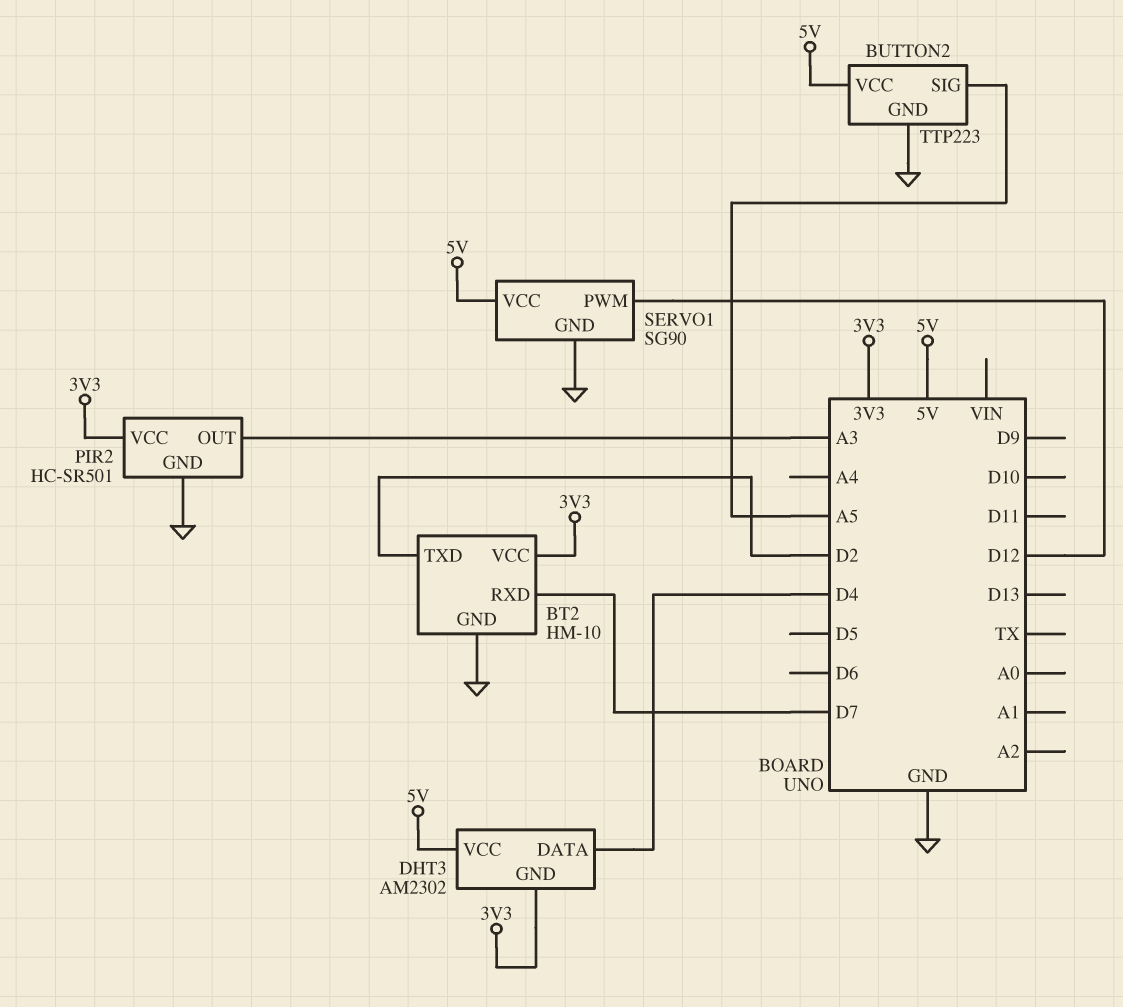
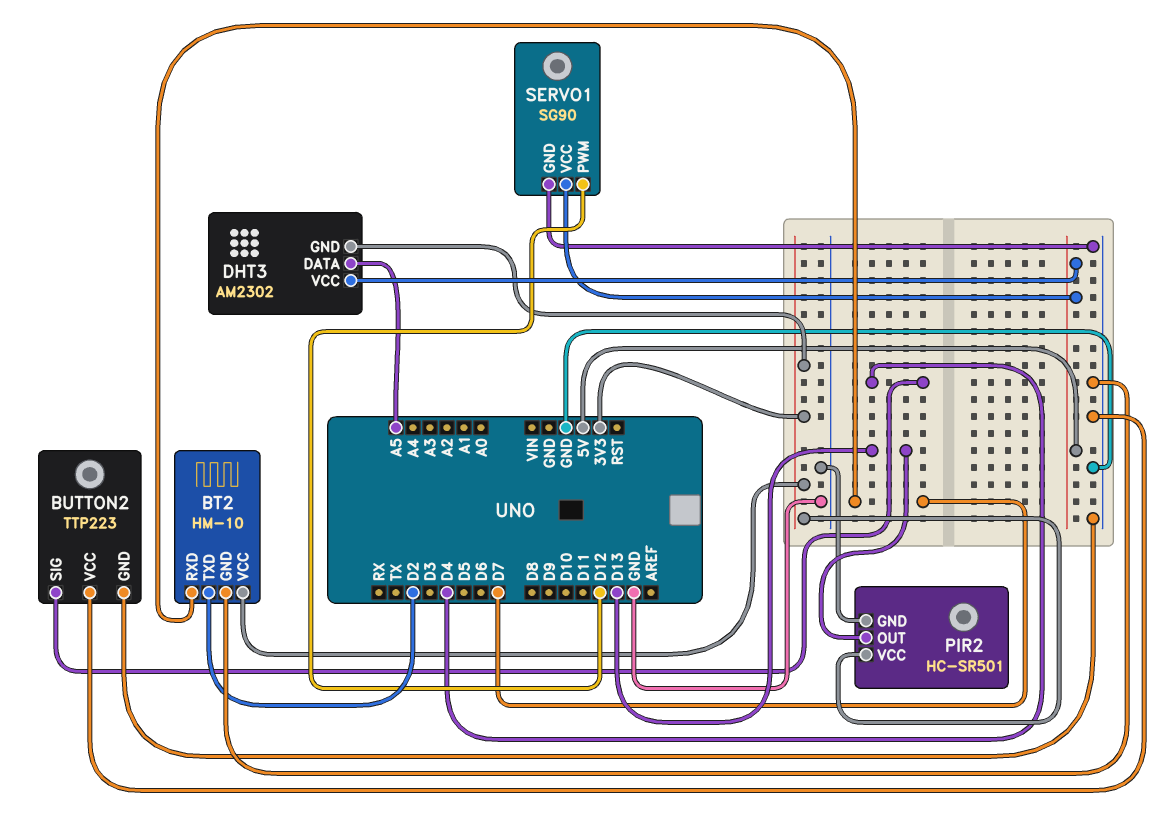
BUTTON2 pin SIG: A5 -> D4
BUTTON2 pin VCC: 5V -> GND
DHT3 pin DATA: D4 -> A5
PIR2 pin OUT: A3 -> D13

